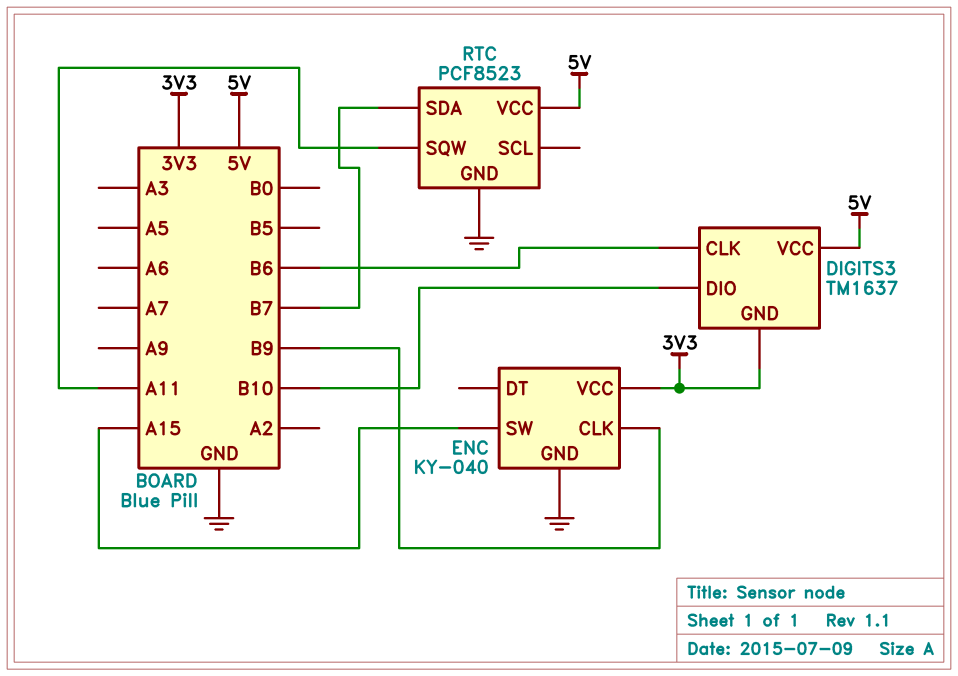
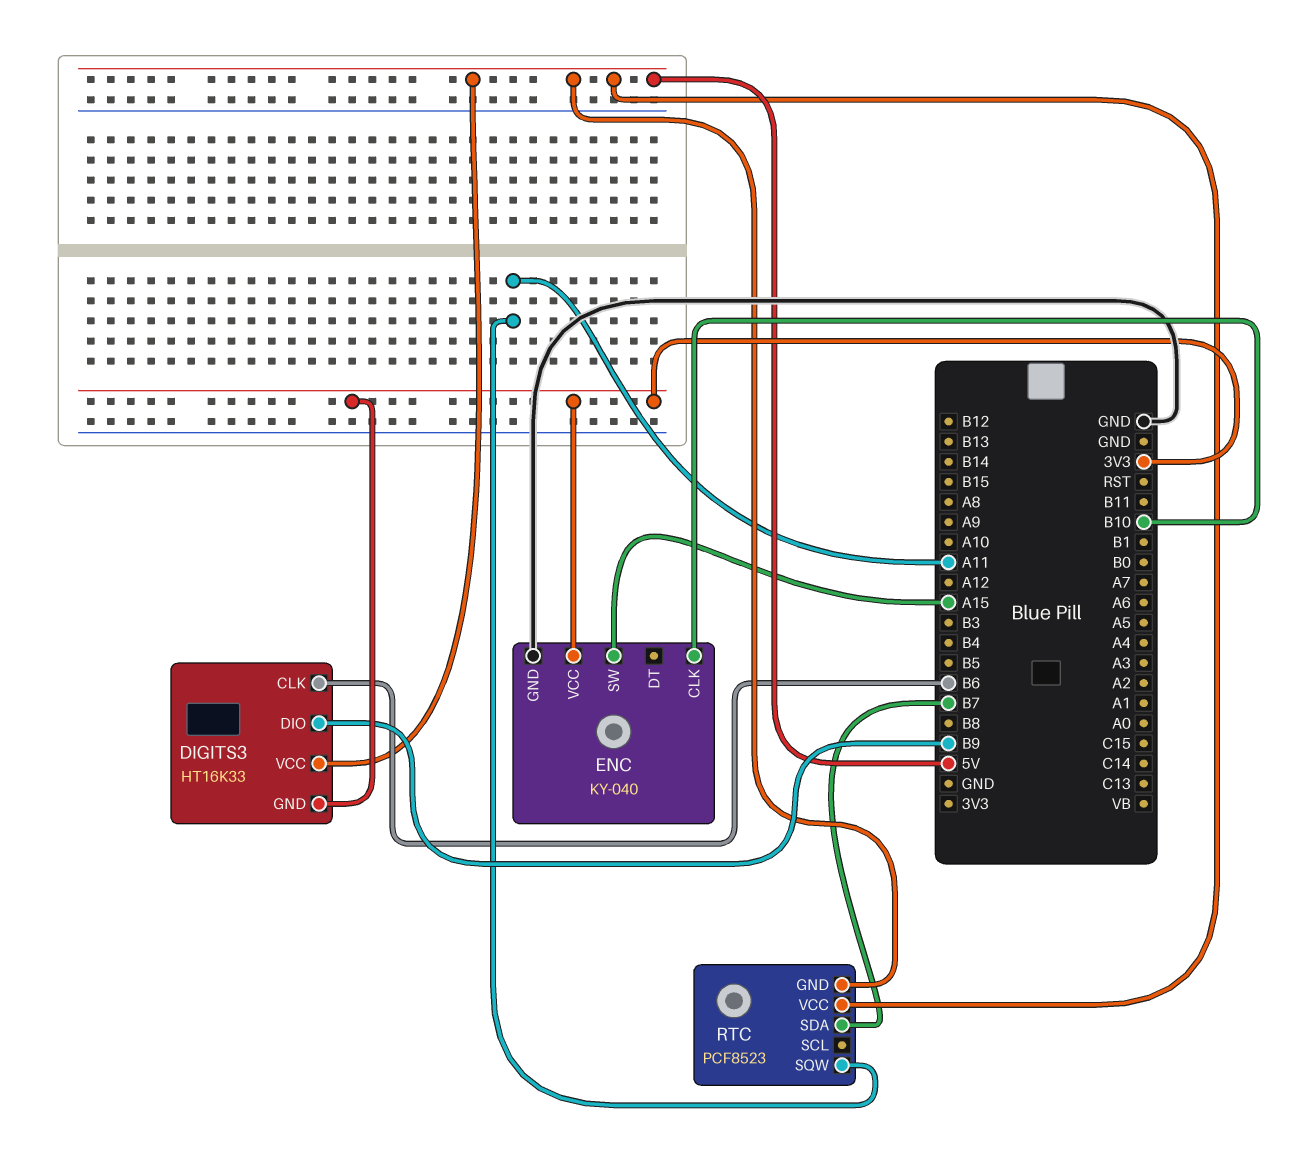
DIGITS3: TM1637 -> HT16K33
DIGITS3 pin DIO: B10 -> B9
ENC pin CLK: B9 -> B10
RTC pin GND: GND -> 5V

